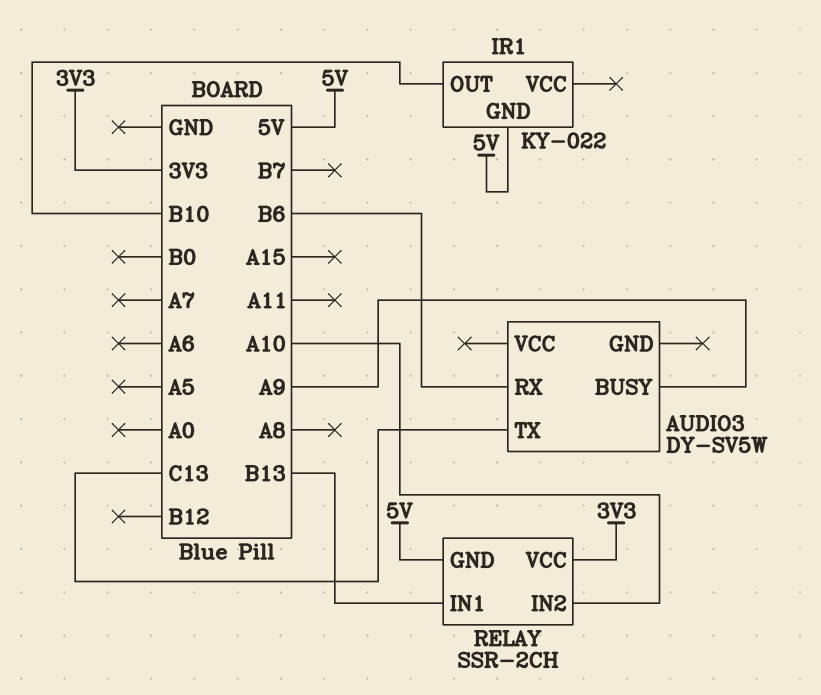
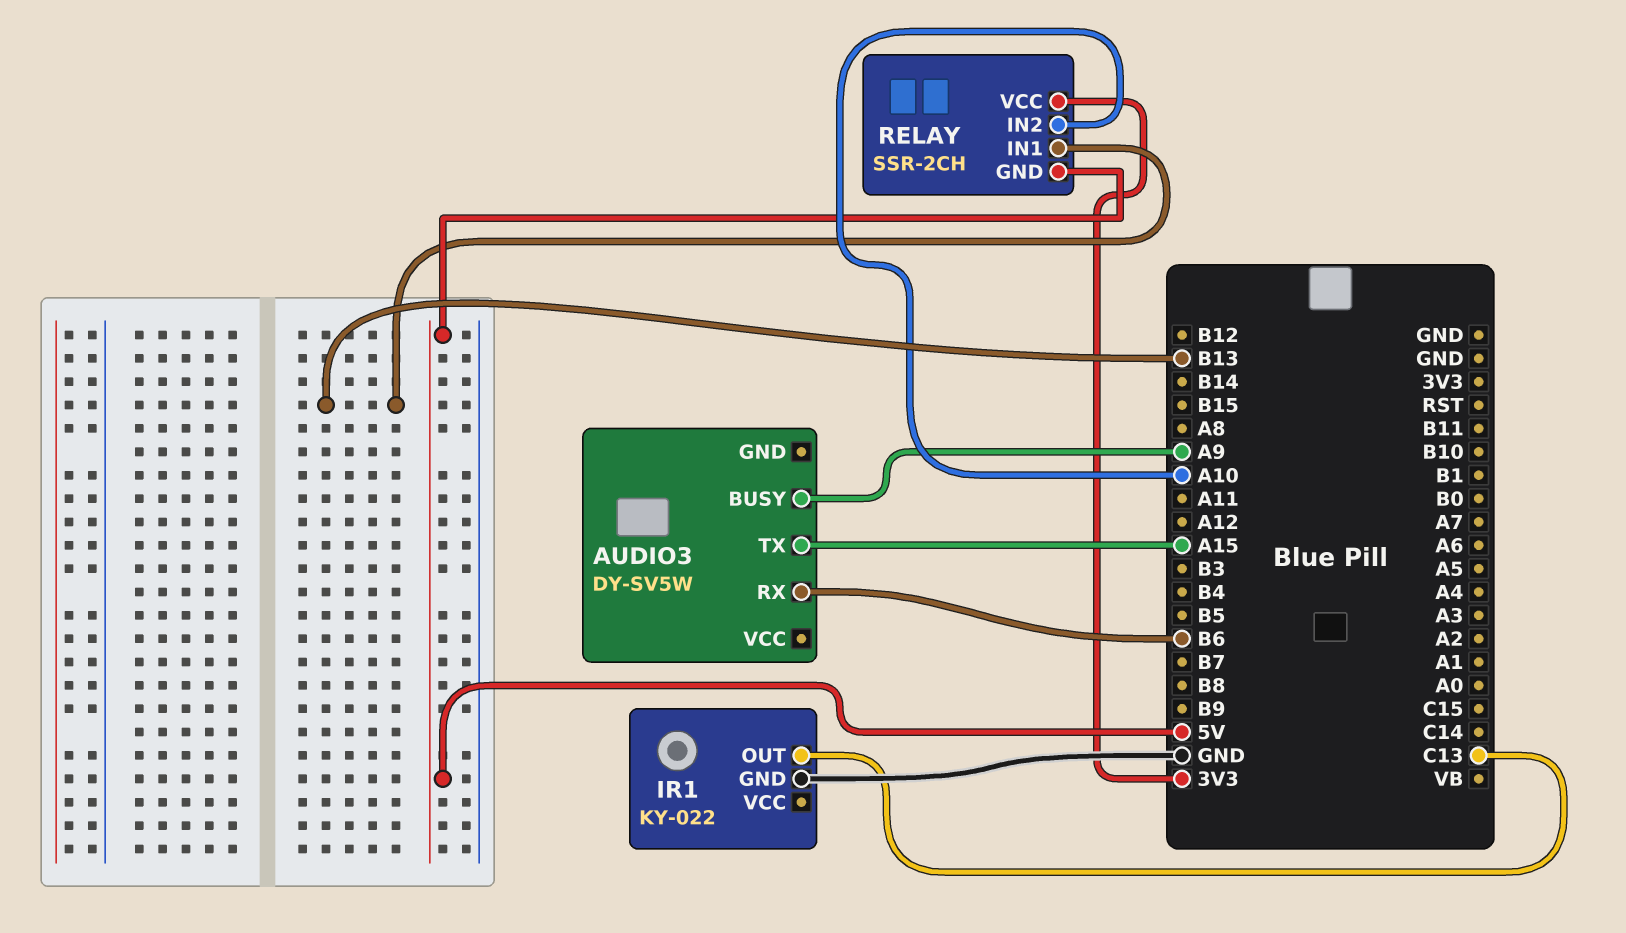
AUDIO3 pin TX: C13 -> A15
IR1 pin GND: 5V -> GND
IR1 pin OUT: B10 -> C13

